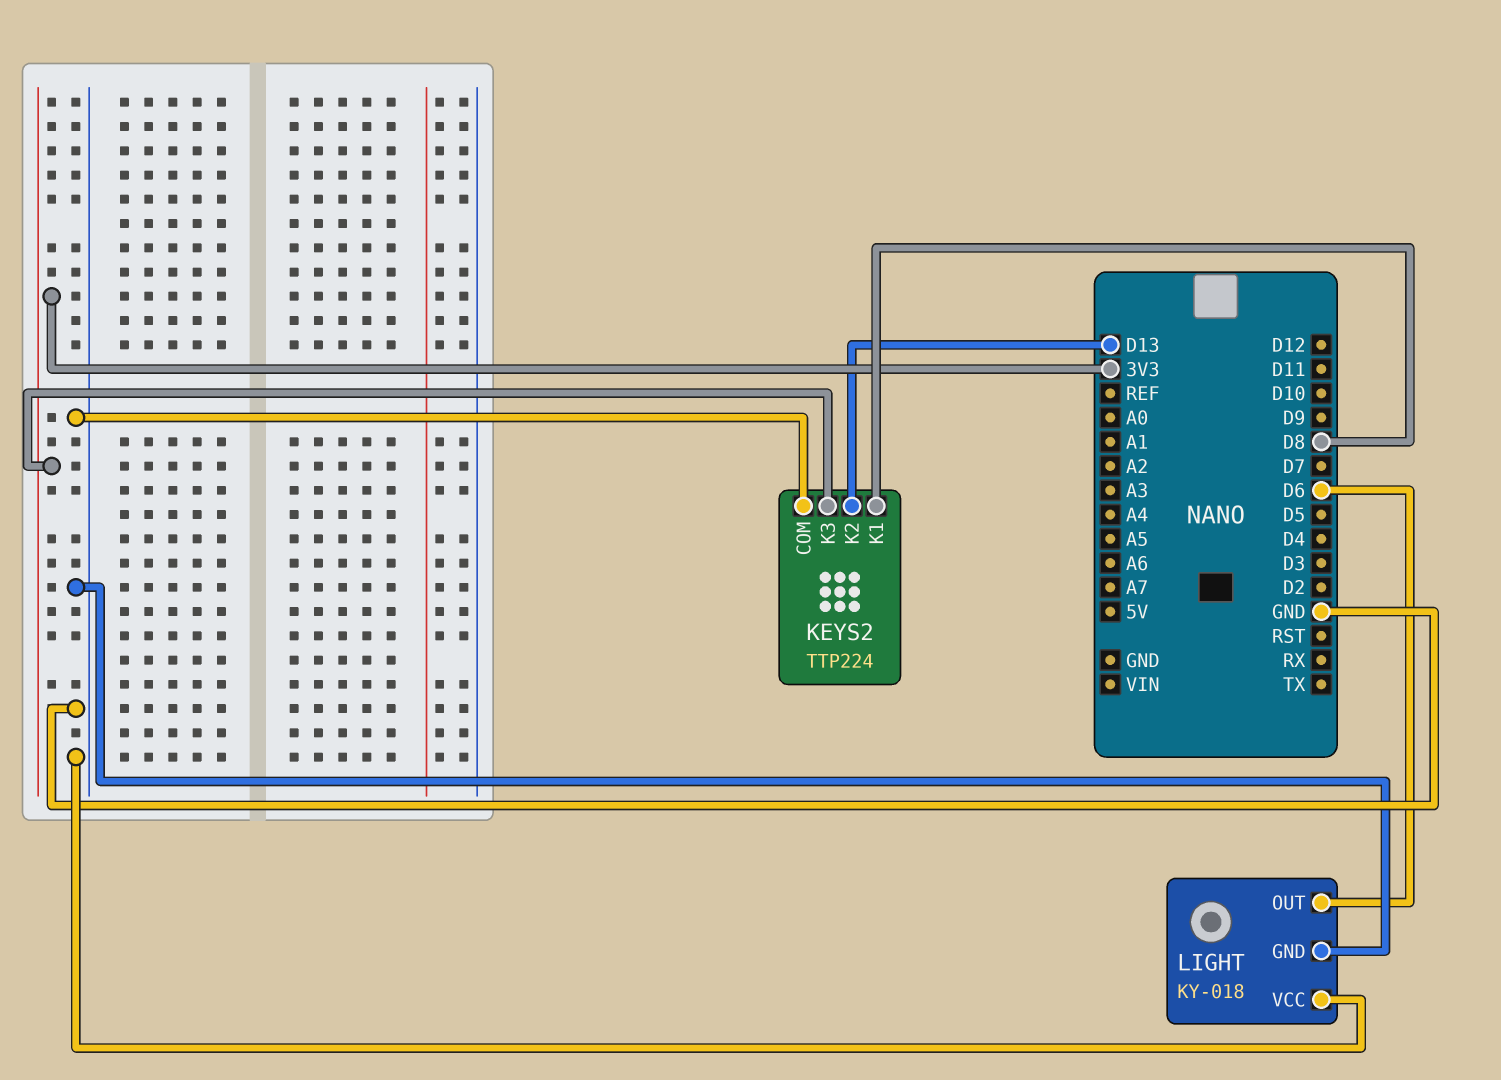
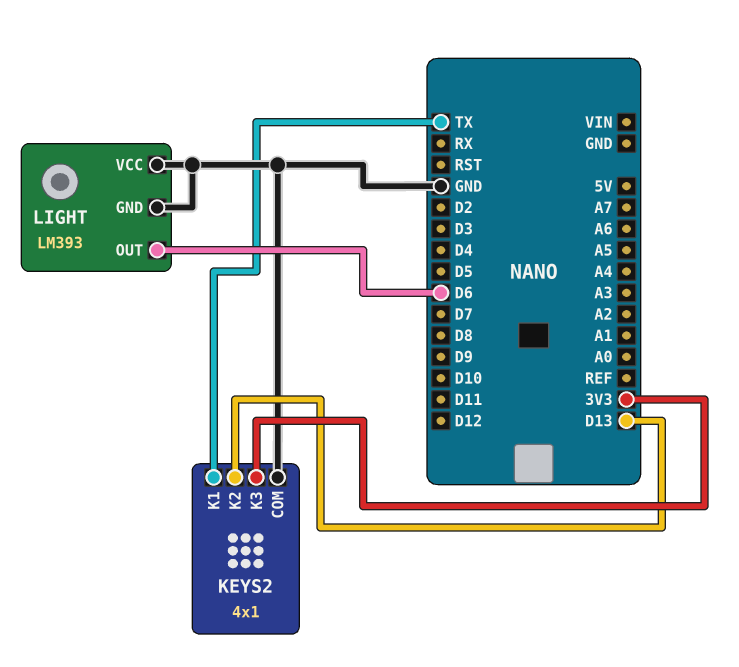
KEYS2: TTP224 -> 4x1
KEYS2 pin K1: D8 -> TX
LIGHT: KY-018 -> LM393

